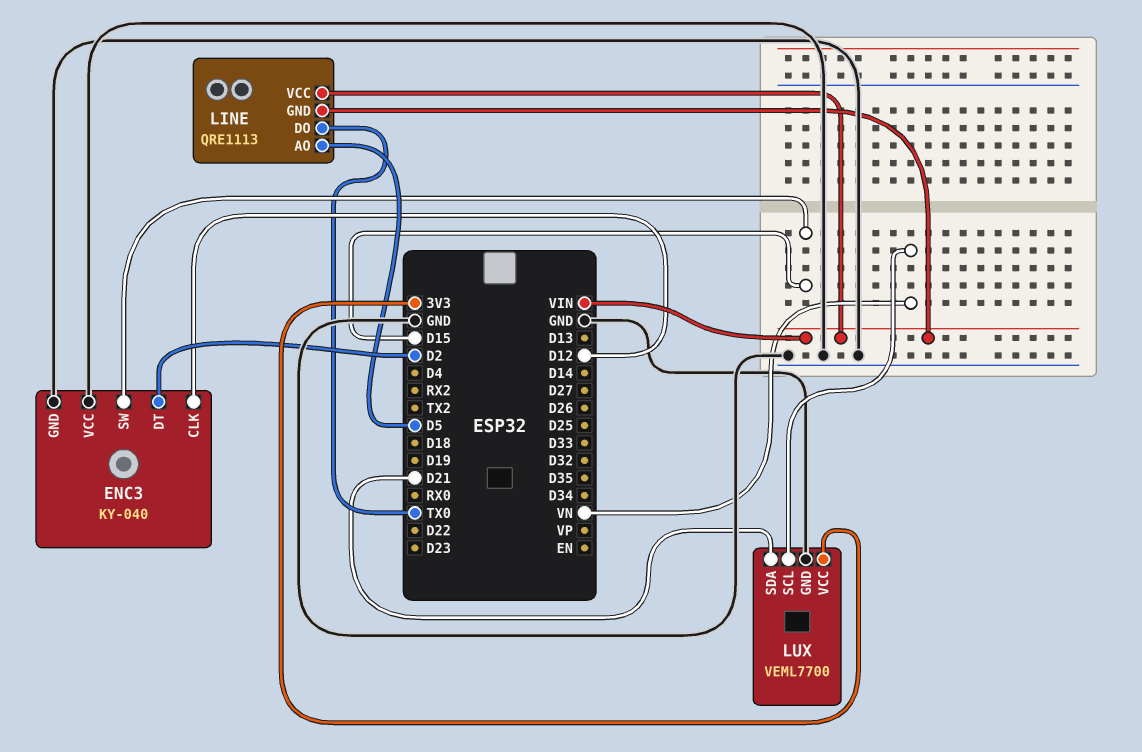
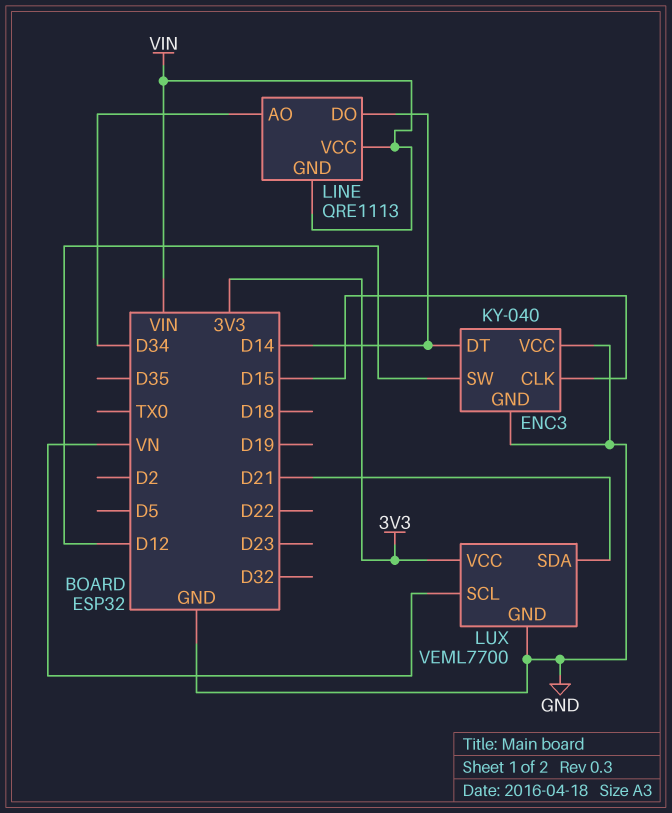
ENC3 pin CLK: D12 -> D15
ENC3 pin DT: D2 -> D14
ENC3 pin SW: D15 -> D12
LINE pin AO: D5 -> D34
LINE pin DO: TX0 -> D14

